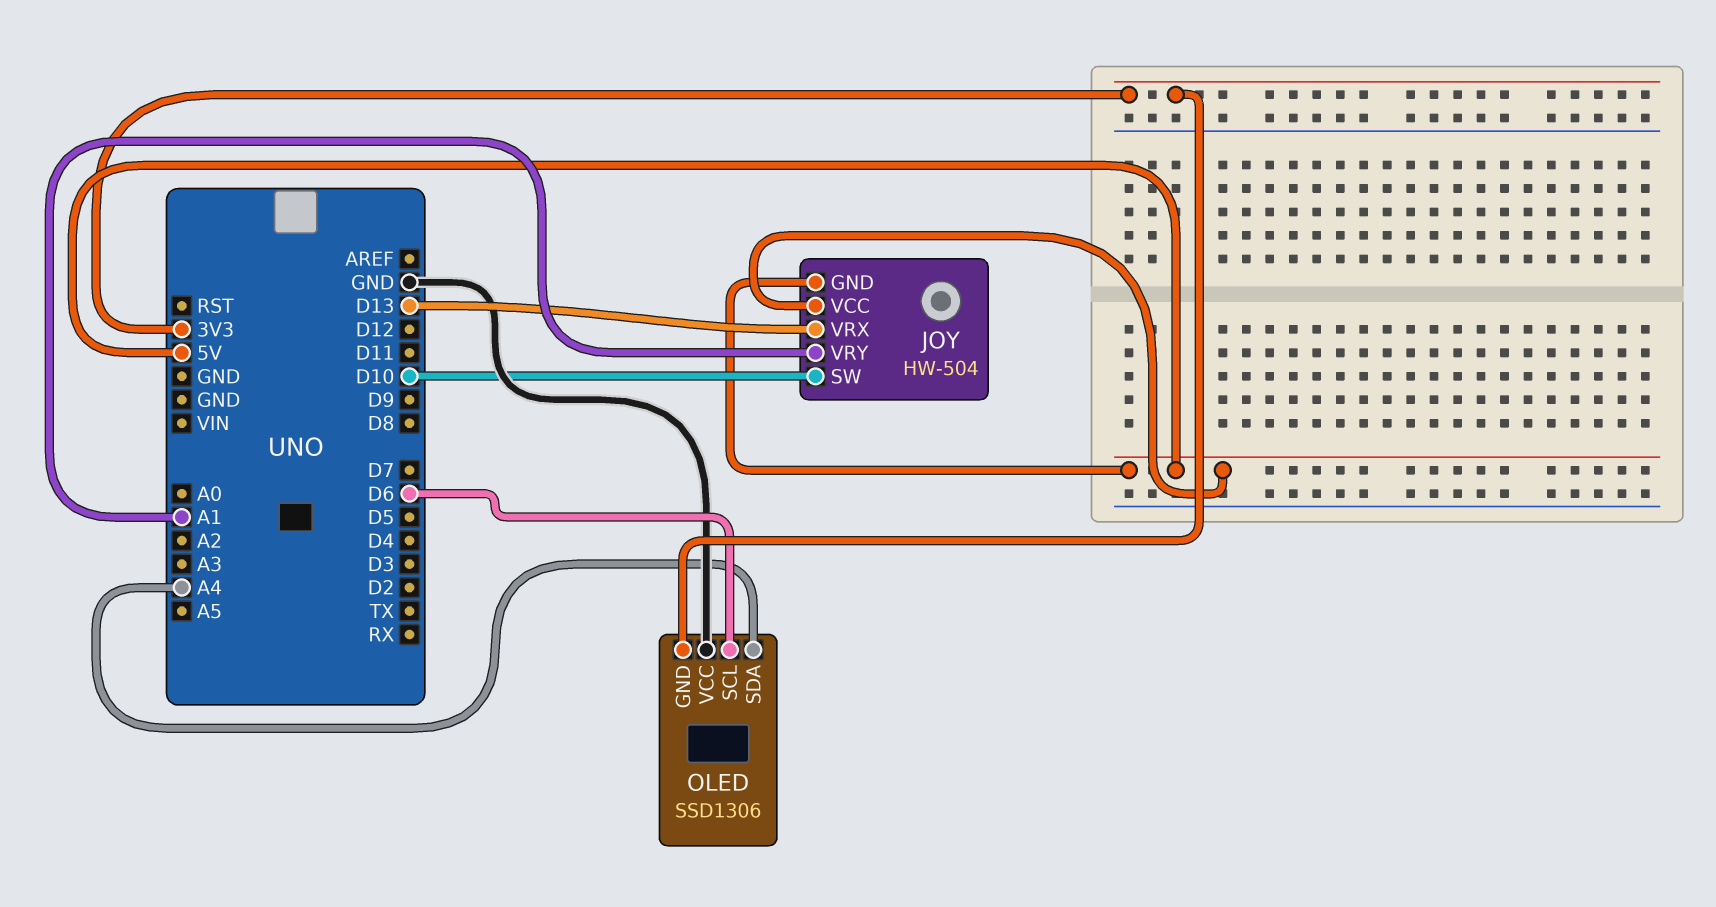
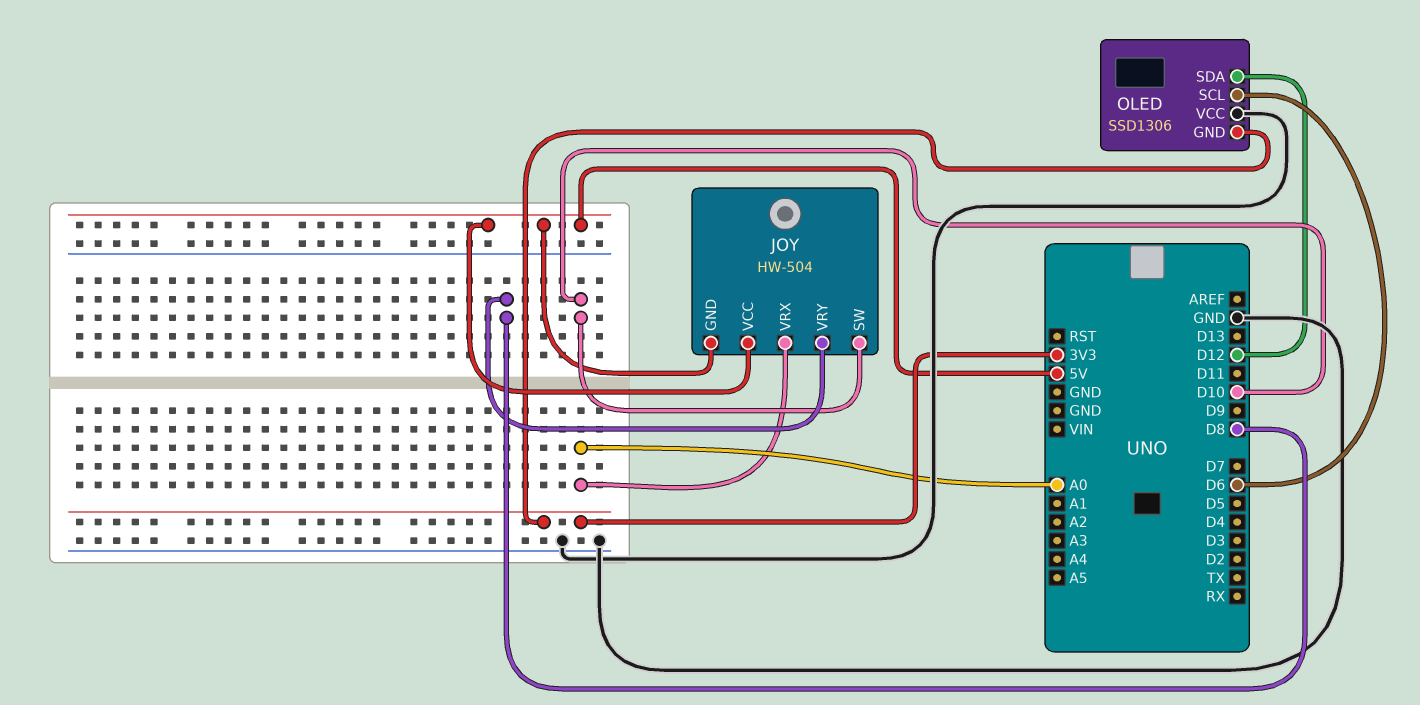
JOY pin VRX: D13 -> A0
JOY pin VRY: A1 -> D8
OLED pin SDA: A4 -> D12

